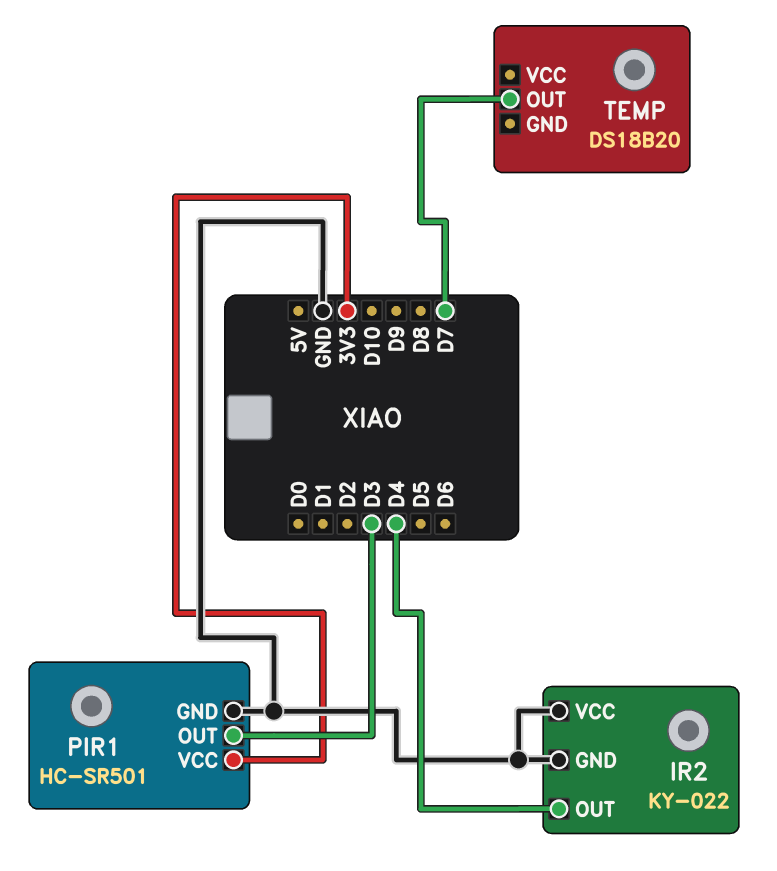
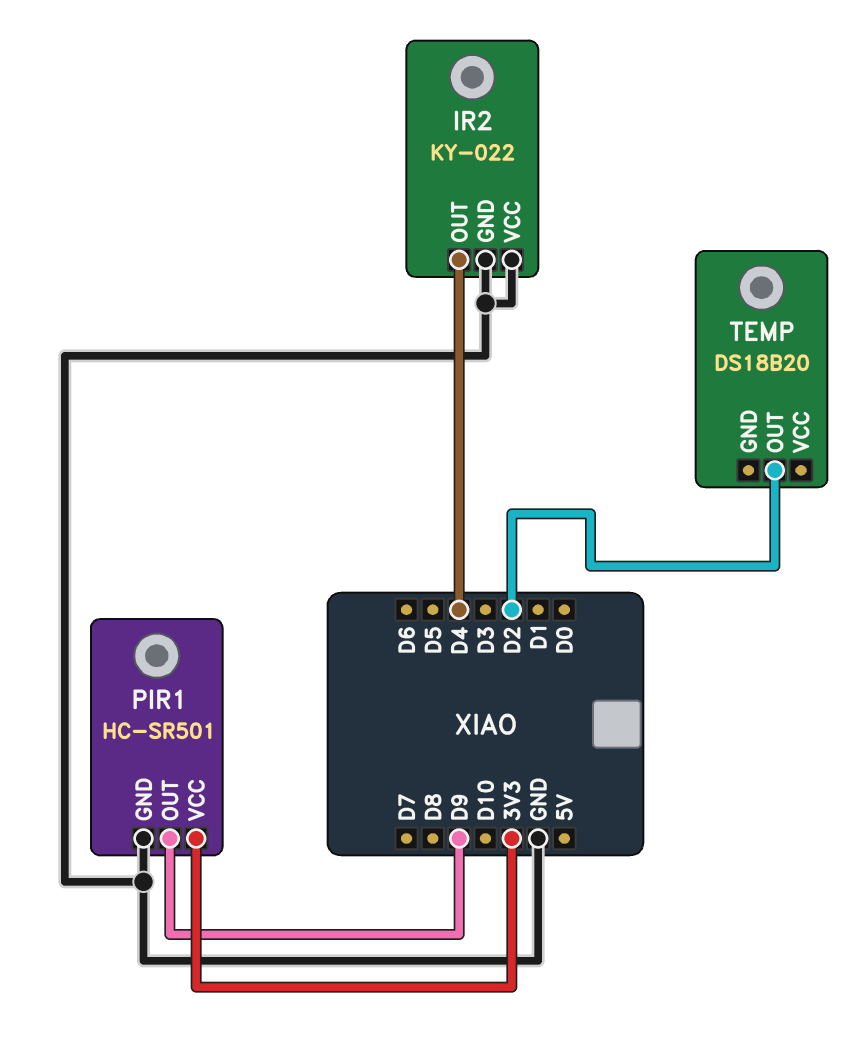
PIR1 pin OUT: D3 -> D9
TEMP pin OUT: D7 -> D2

